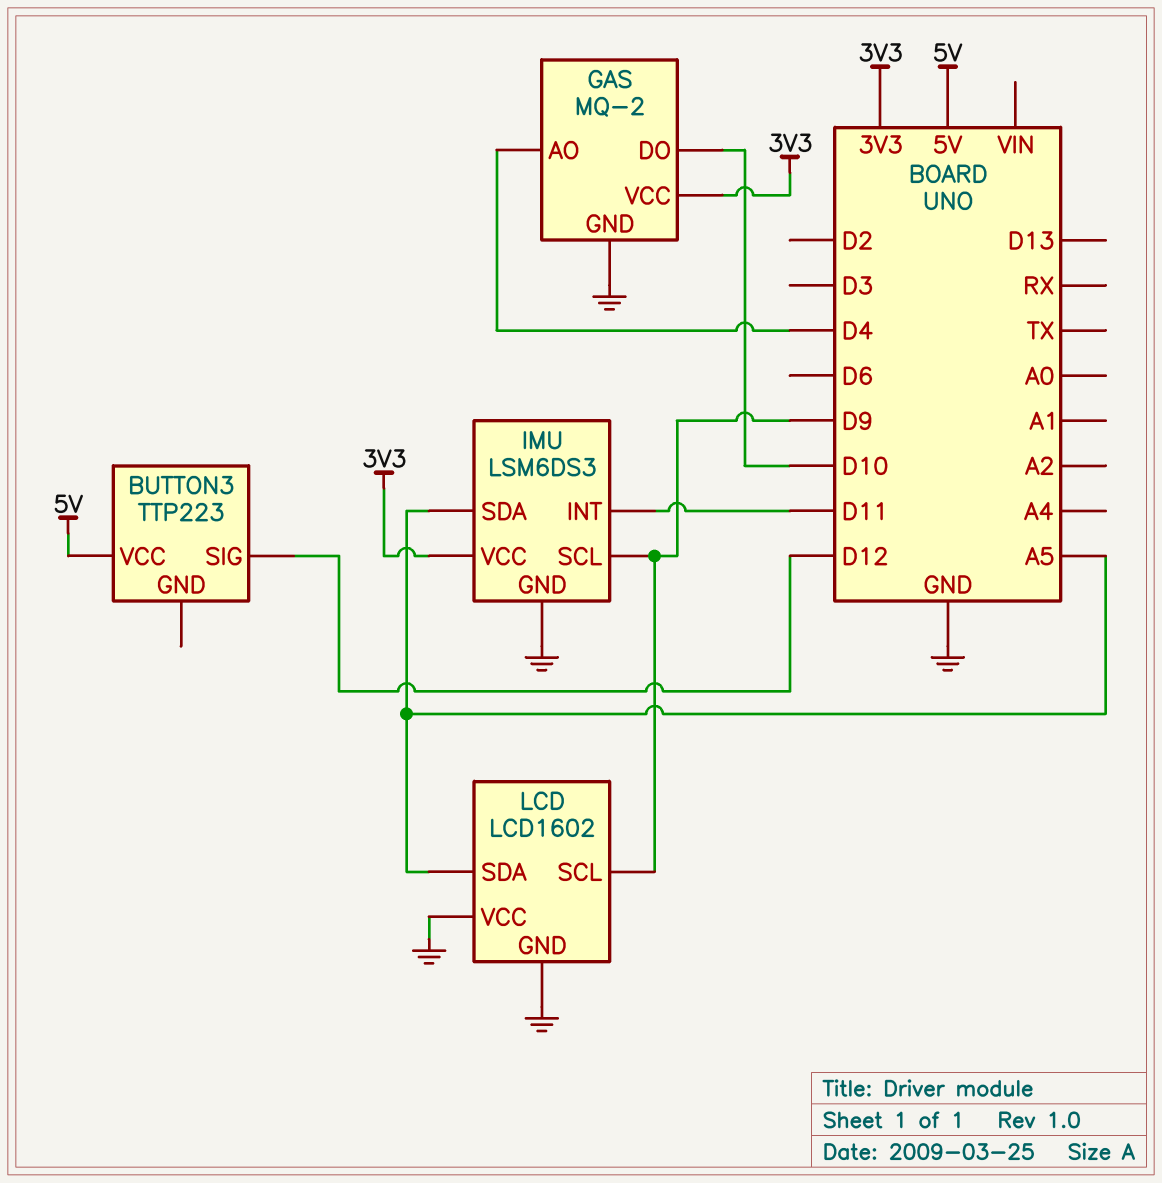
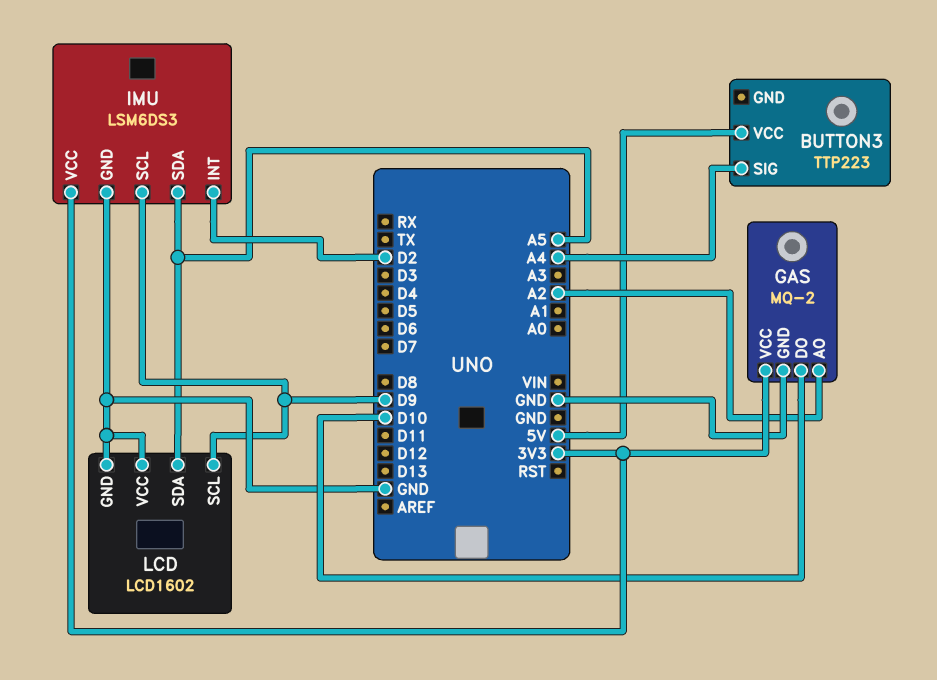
BUTTON3 pin SIG: D12 -> A4
GAS pin AO: D4 -> A2
IMU pin INT: D11 -> D2

